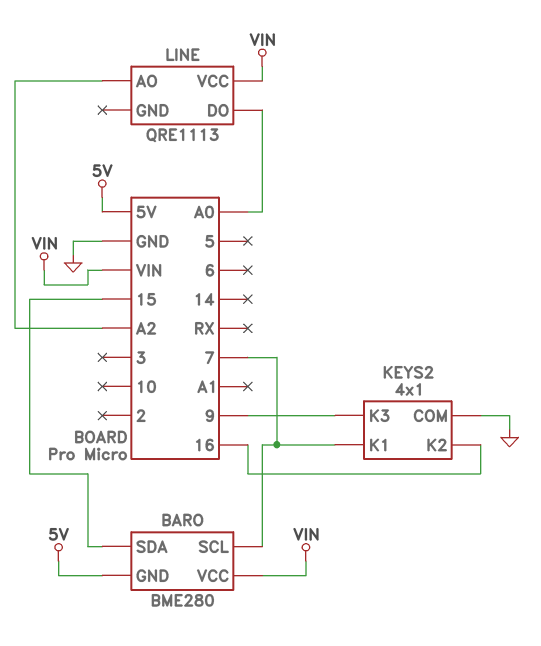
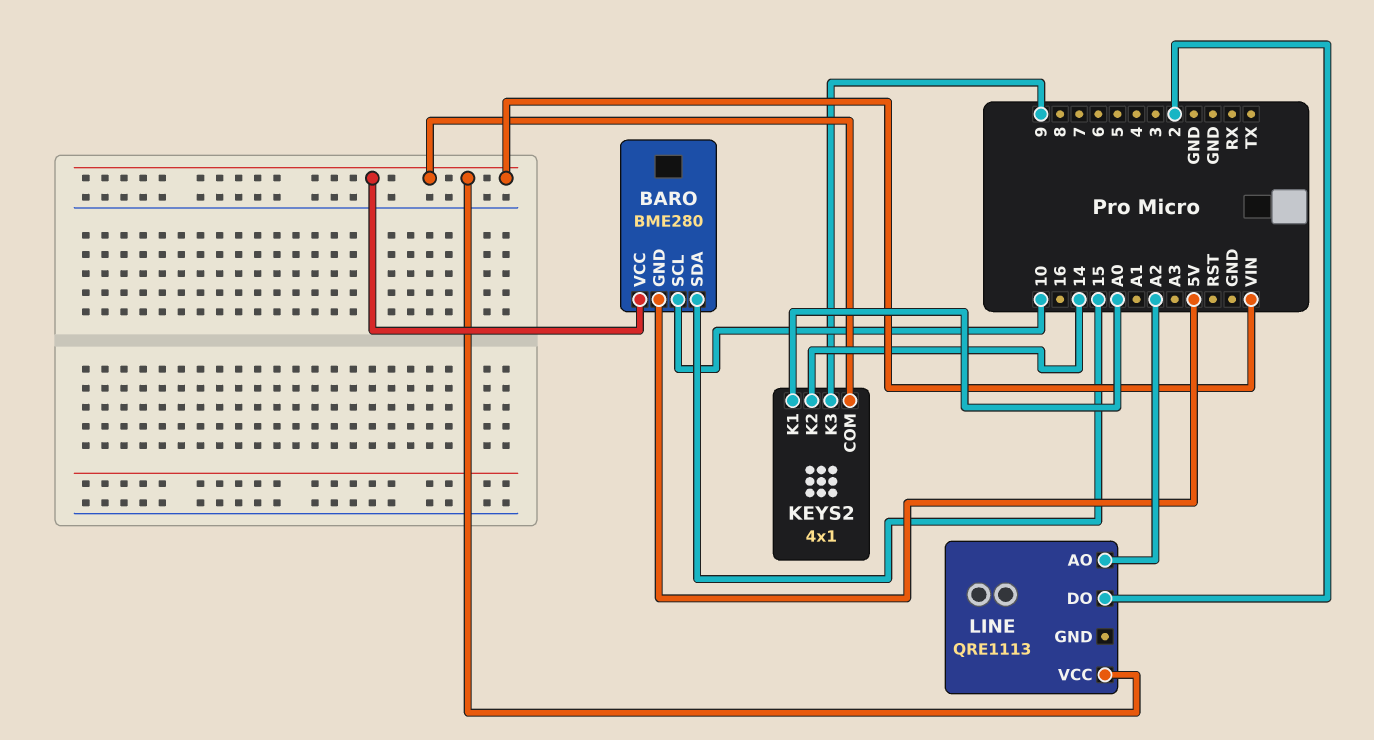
BARO pin SCL: 7 -> 10
KEYS2 pin COM: GND -> VIN
KEYS2 pin K1: 7 -> A0
KEYS2 pin K2: 16 -> 14
LINE pin DO: A0 -> 2

